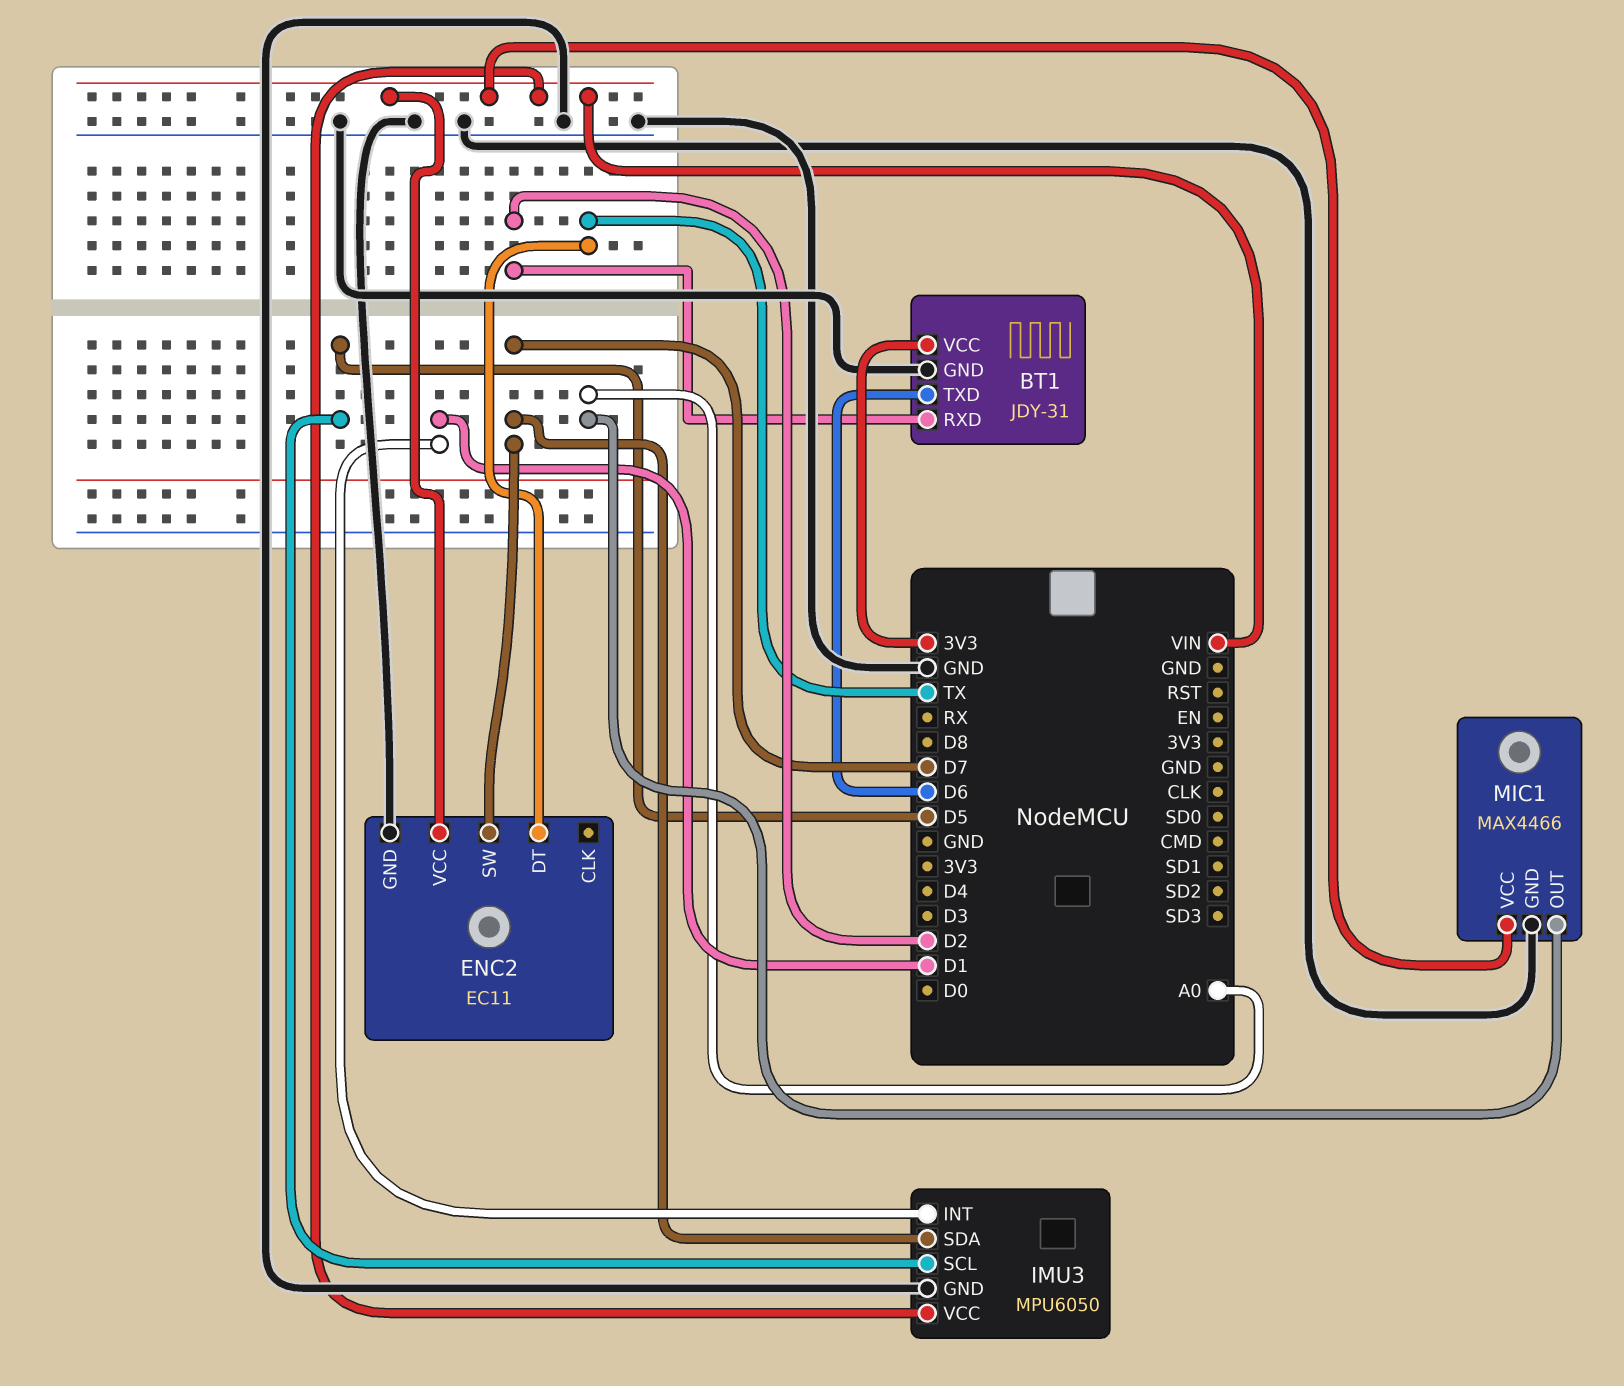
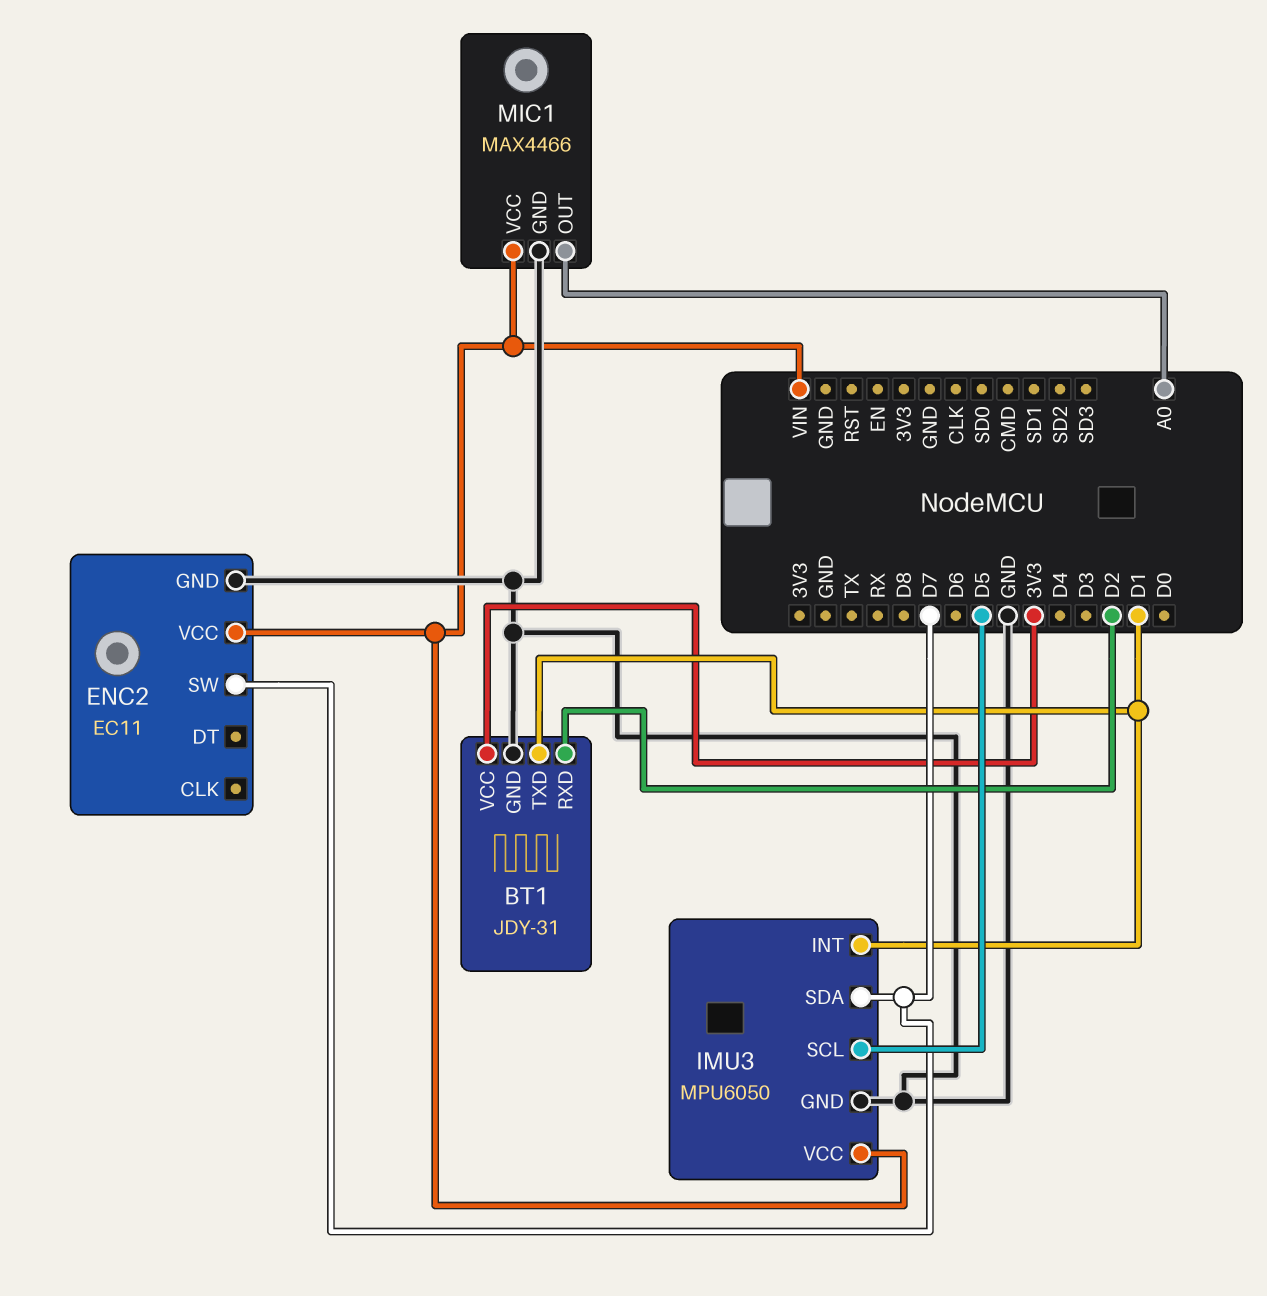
BT1 pin TXD: D6 -> D1
ENC2 pin DT: TX -> none

